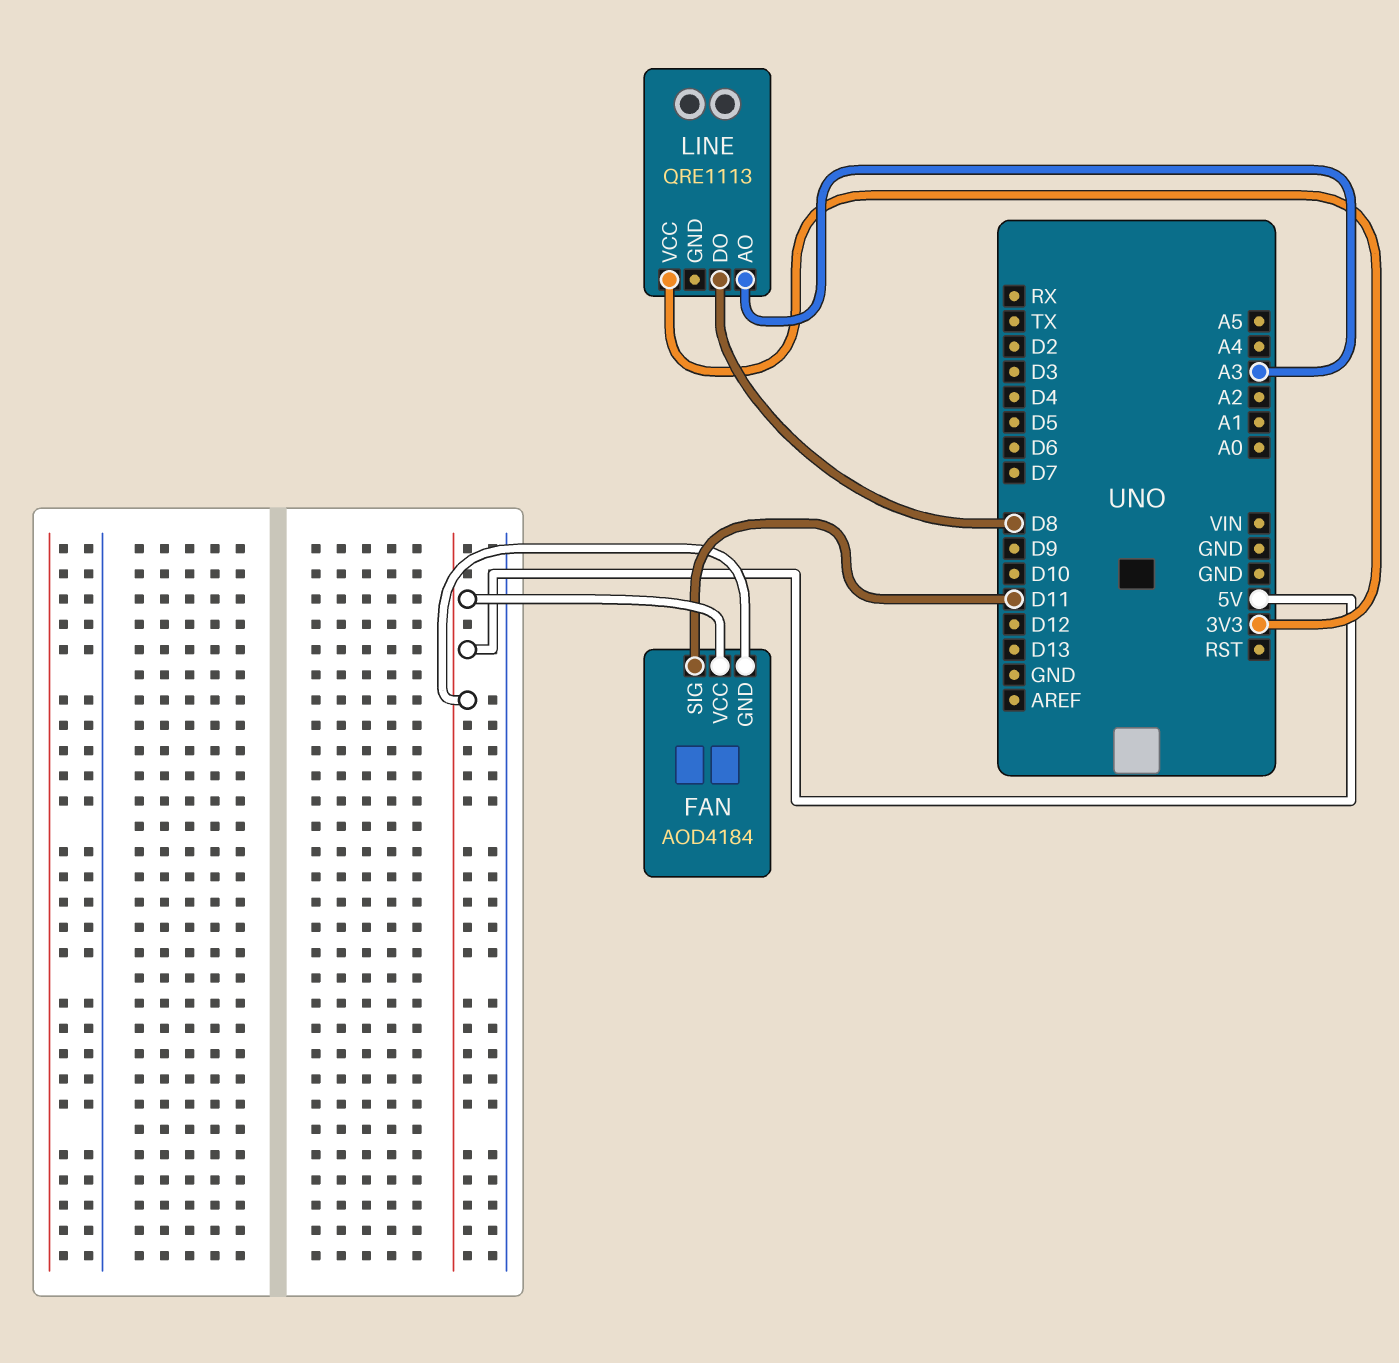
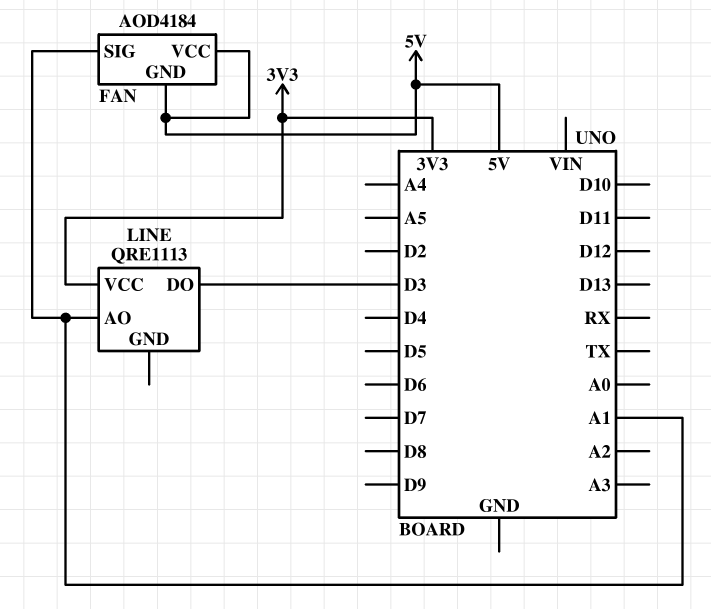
FAN pin SIG: D11 -> A1
LINE pin AO: A3 -> A1
LINE pin DO: D8 -> D3

